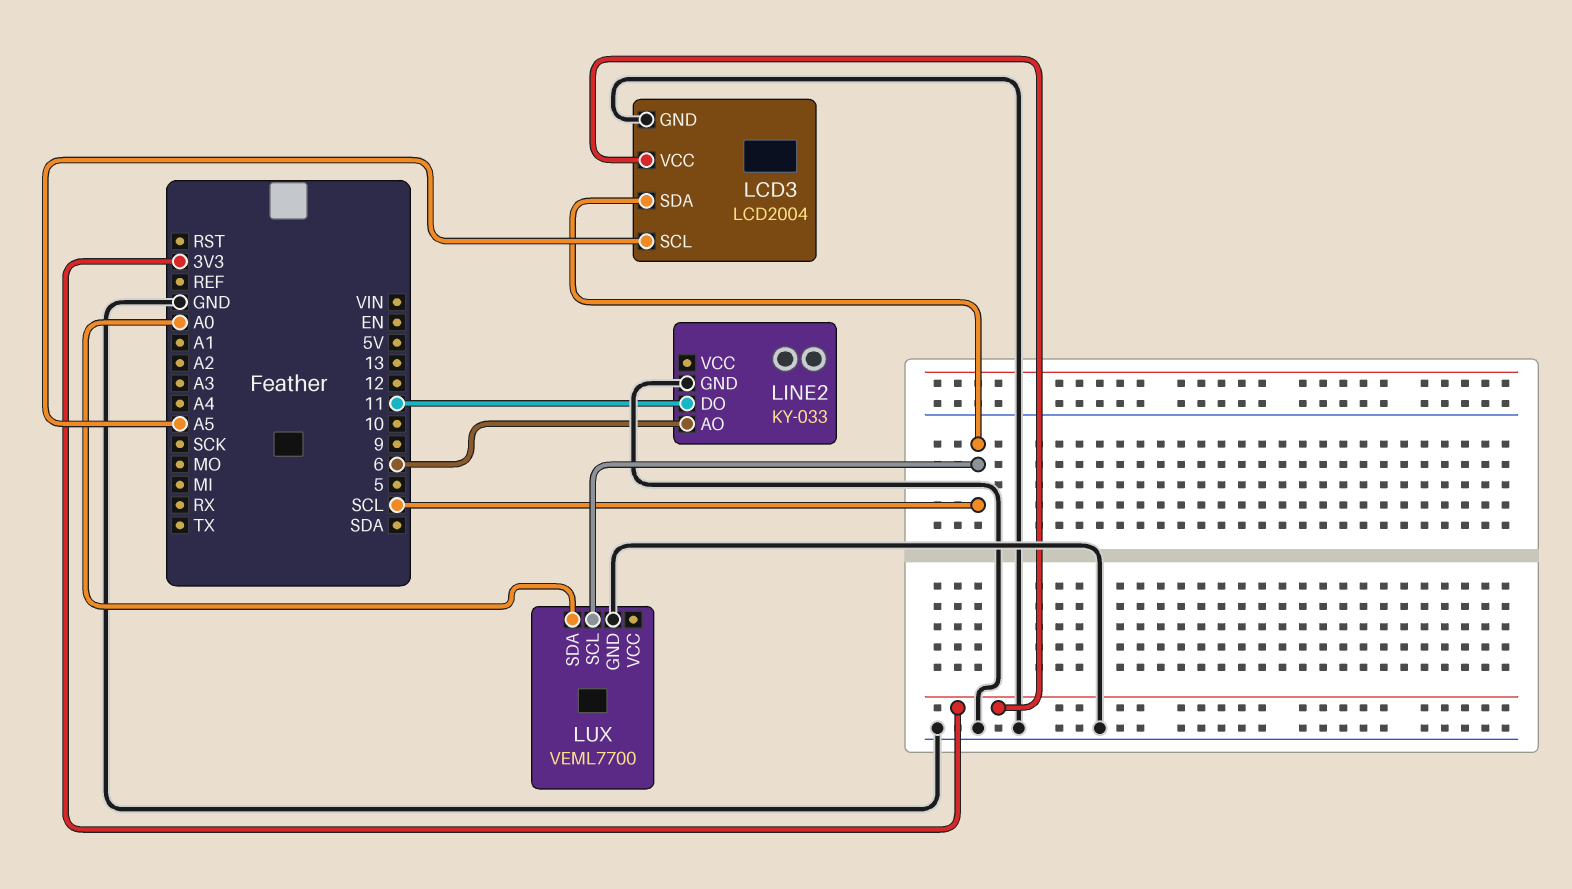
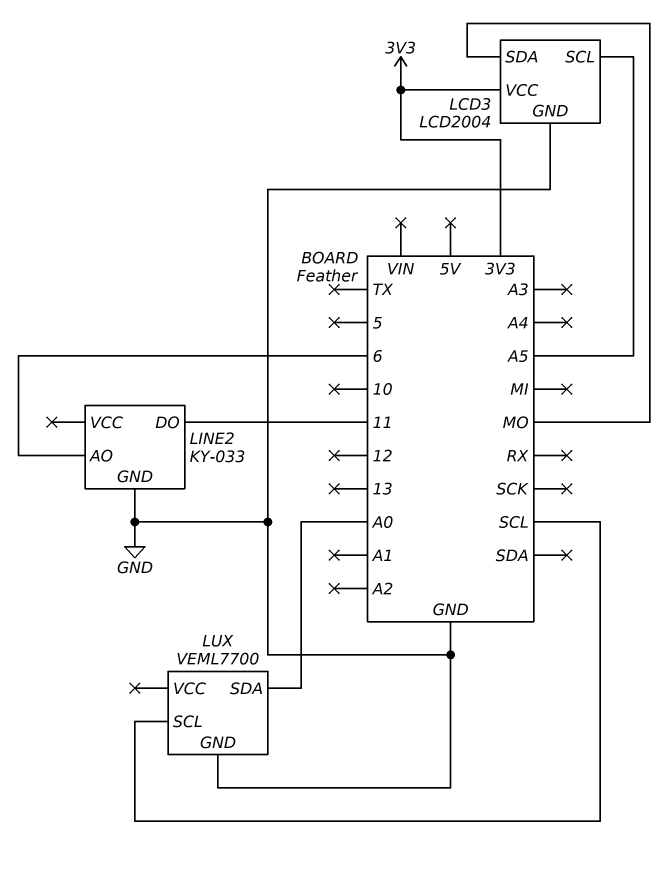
LCD3 pin SDA: SCL -> MO

